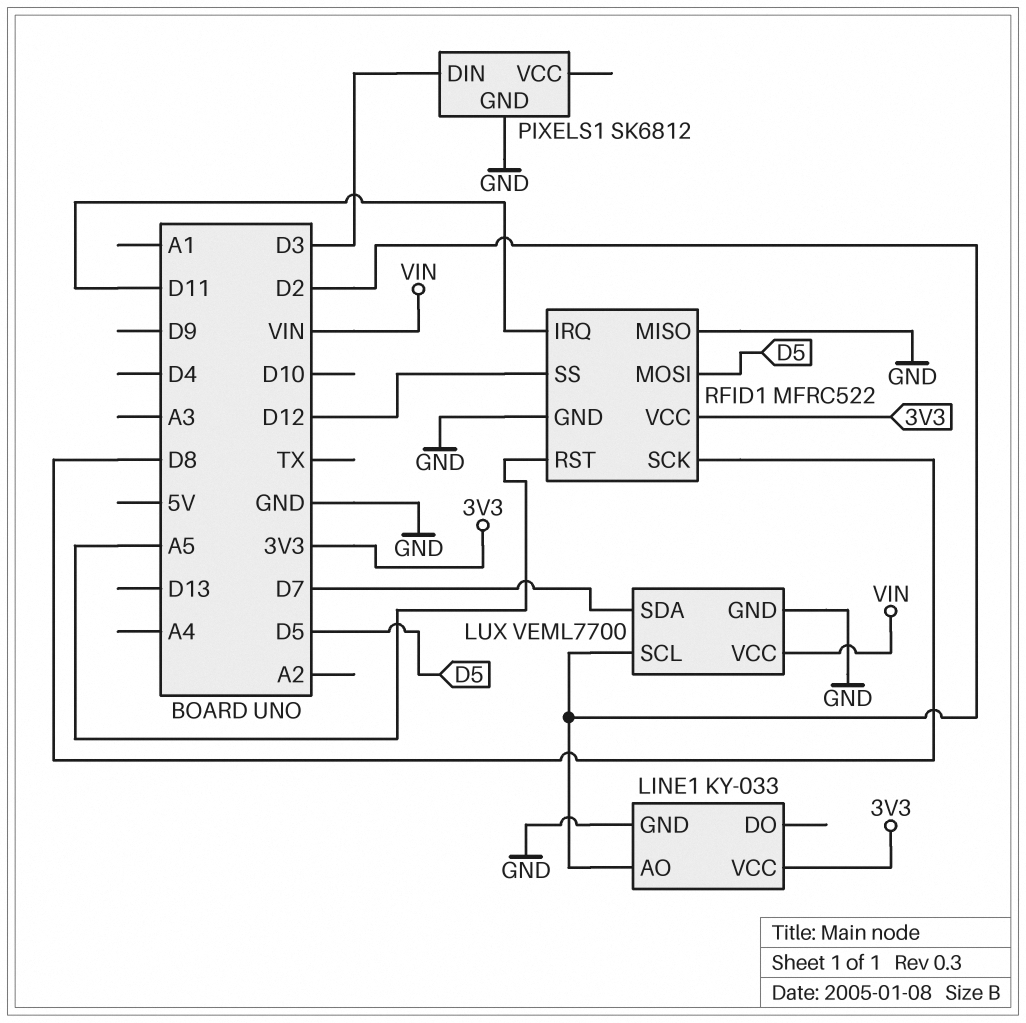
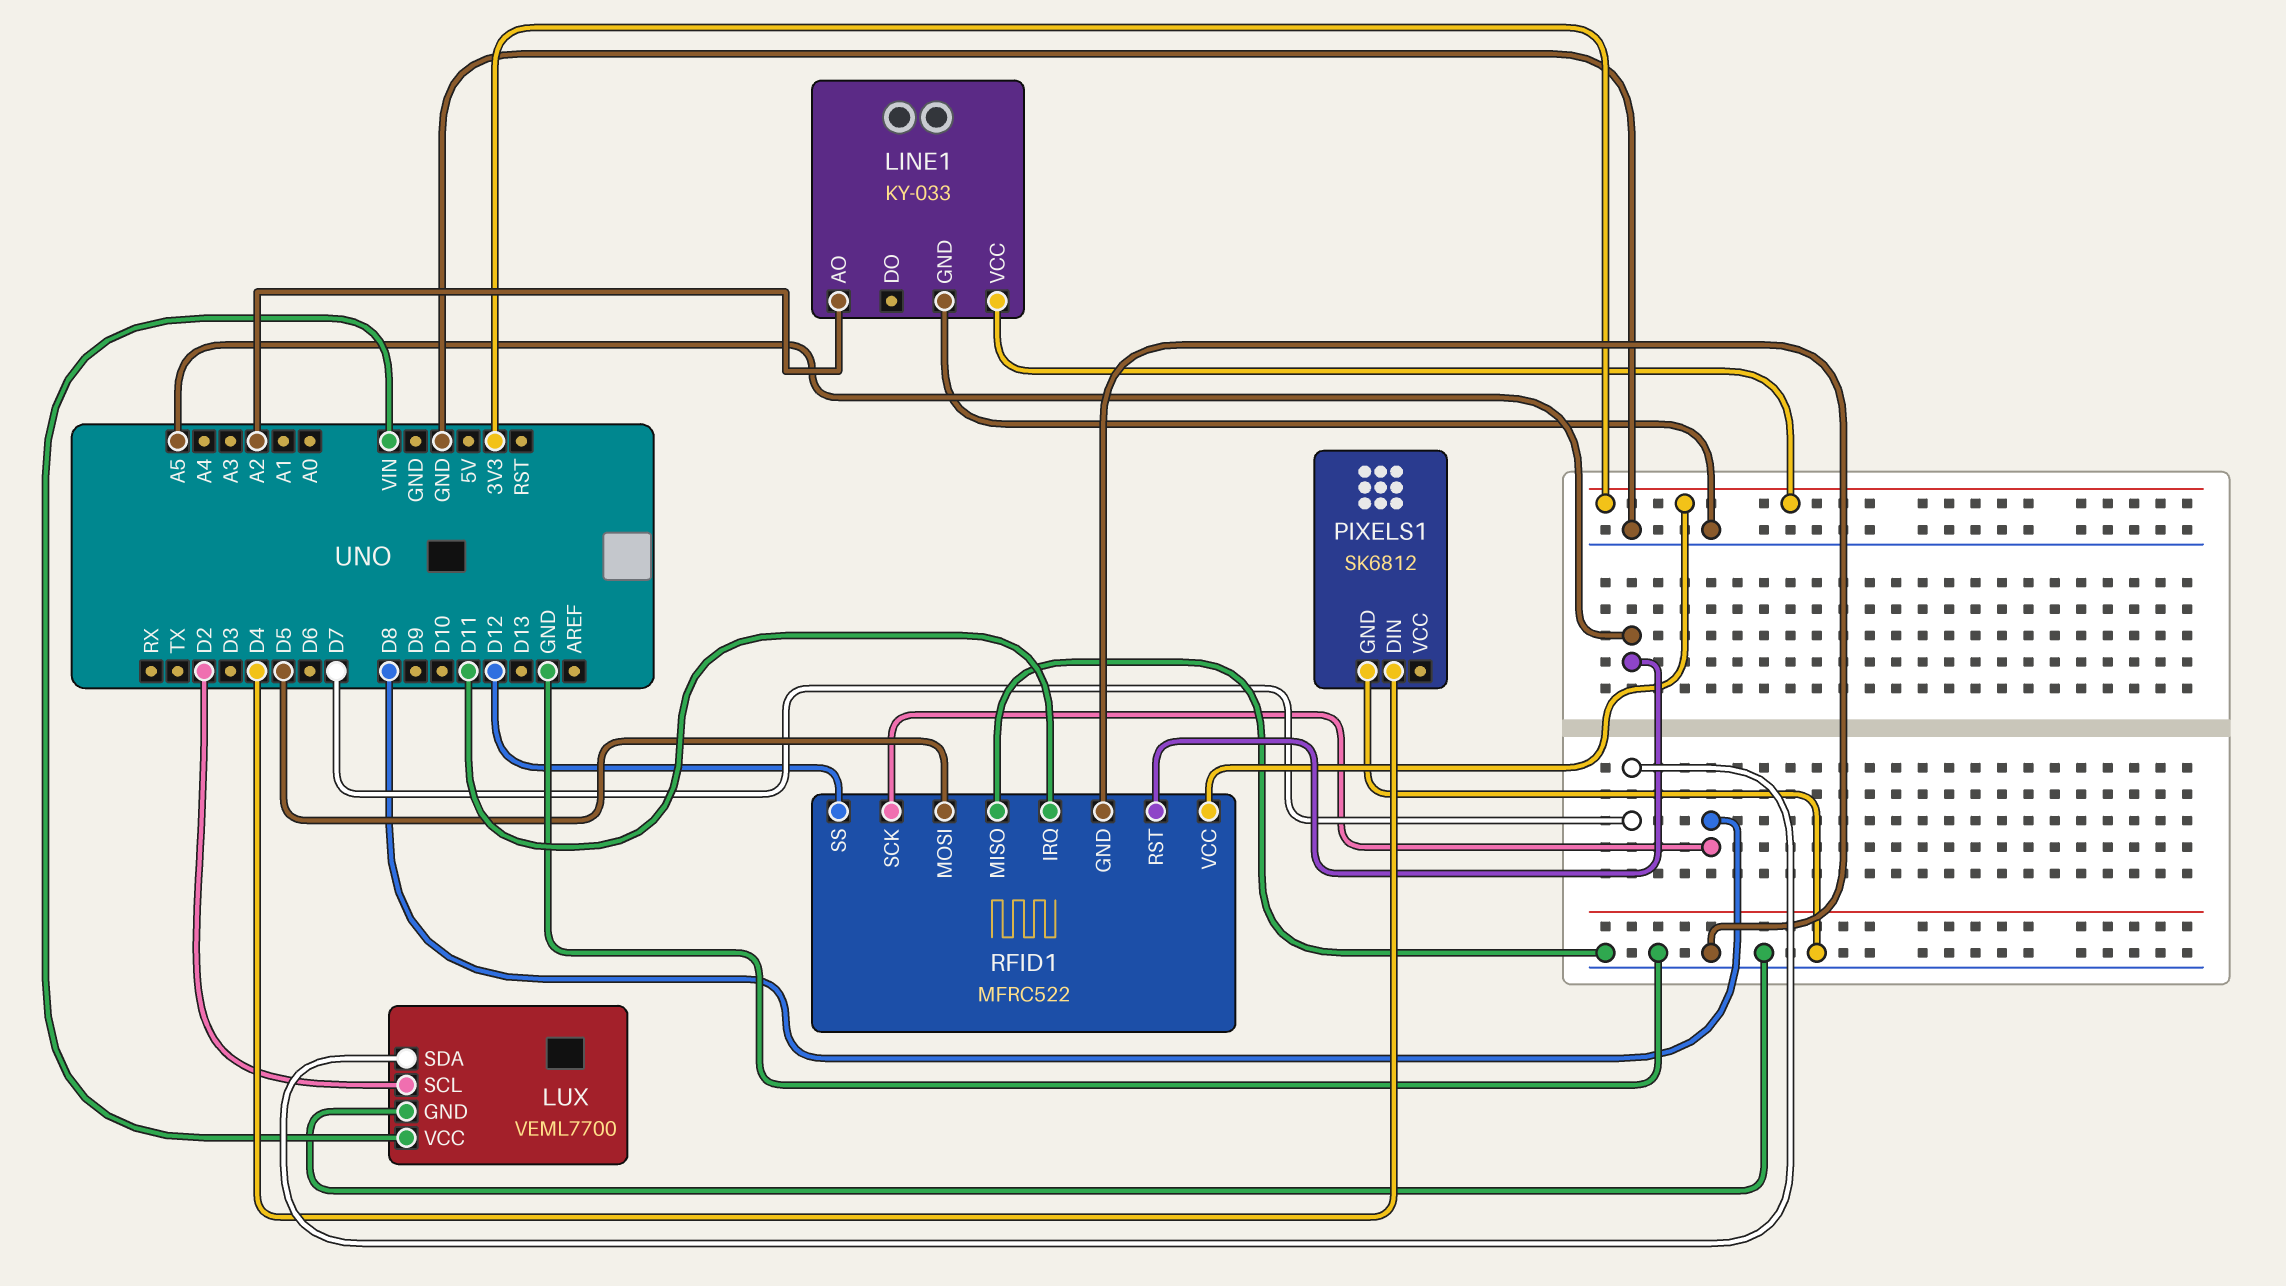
LINE1 pin AO: D2 -> A2
PIXELS1 pin DIN: D3 -> D4

